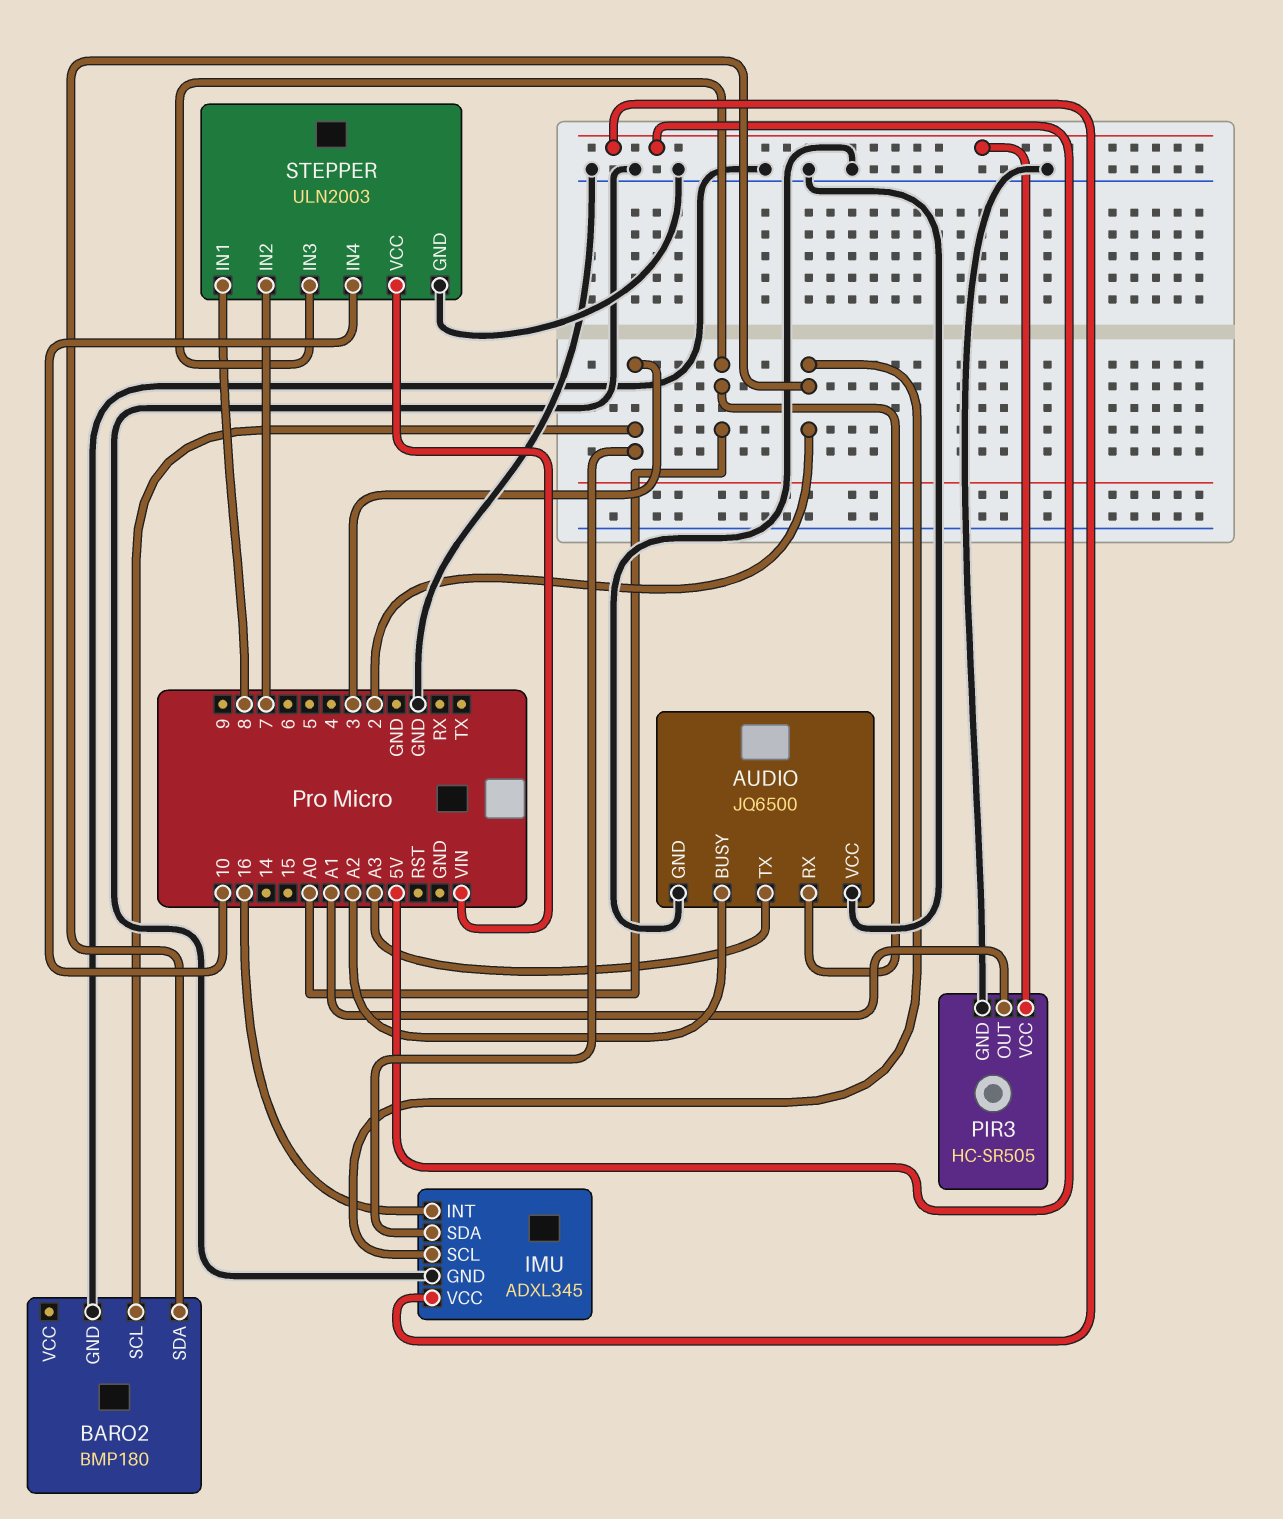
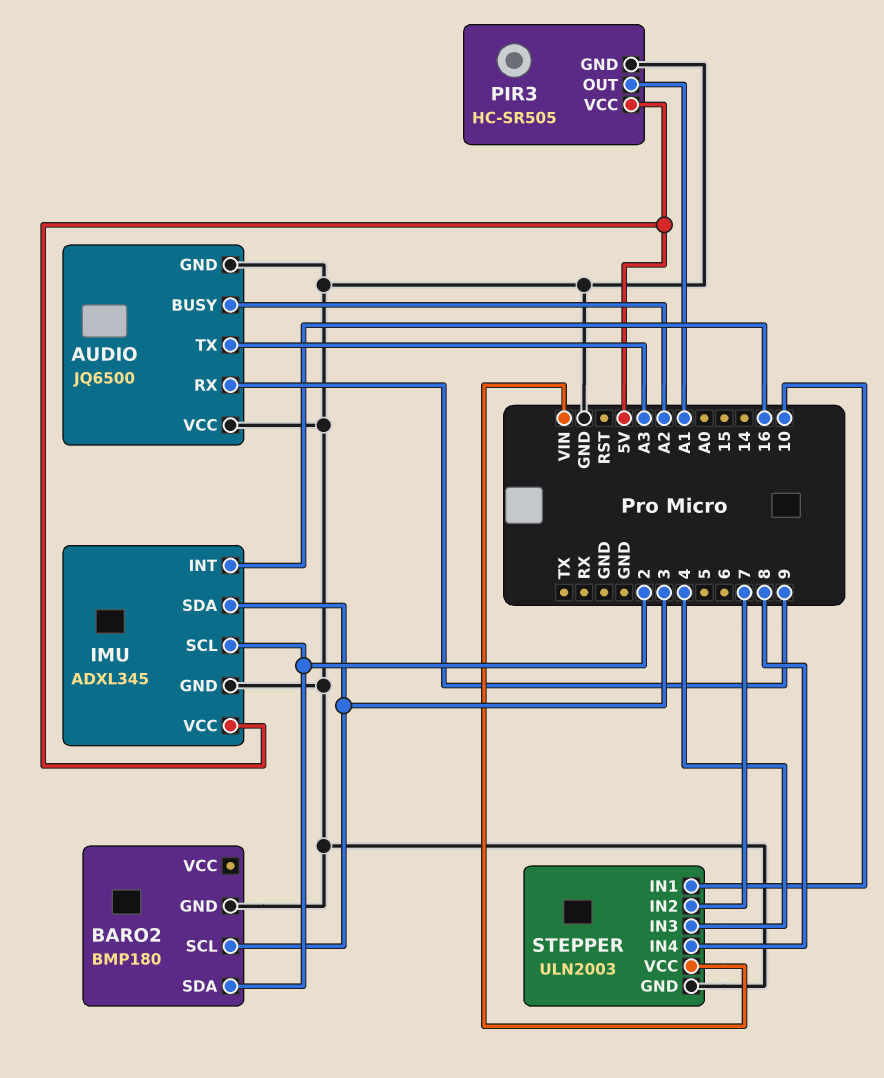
AUDIO pin RX: A0 -> 9
STEPPER pin IN1: 8 -> 10
STEPPER pin IN3: A0 -> 4
STEPPER pin IN4: 10 -> 8

